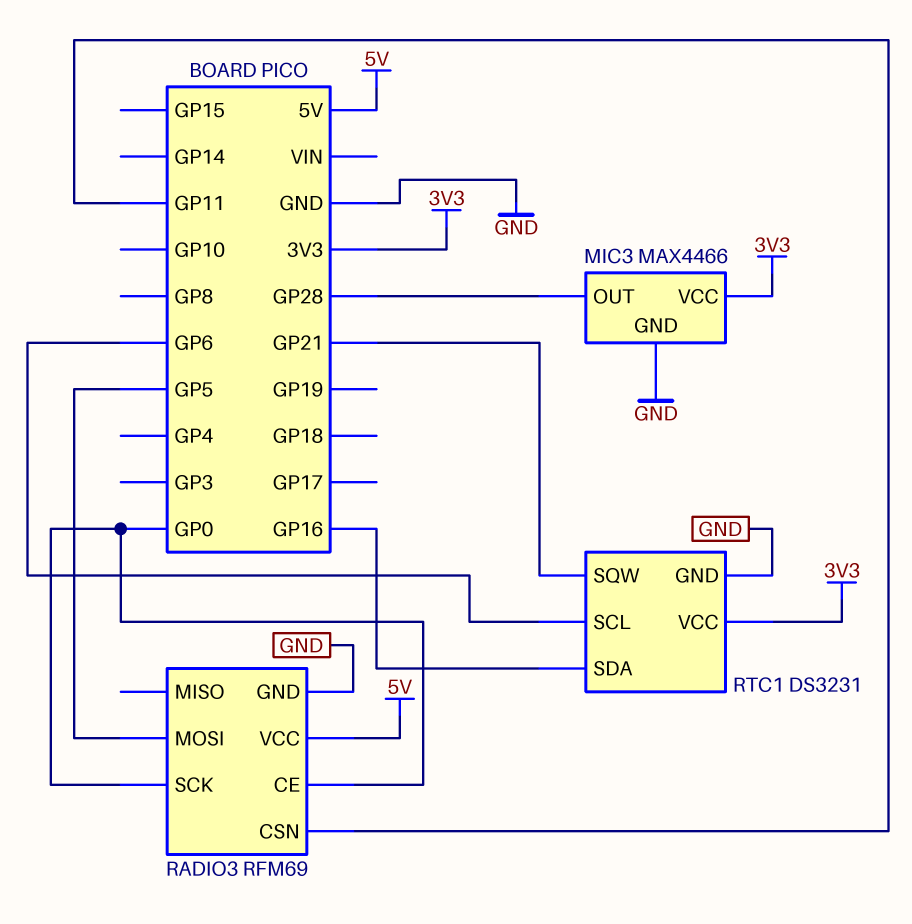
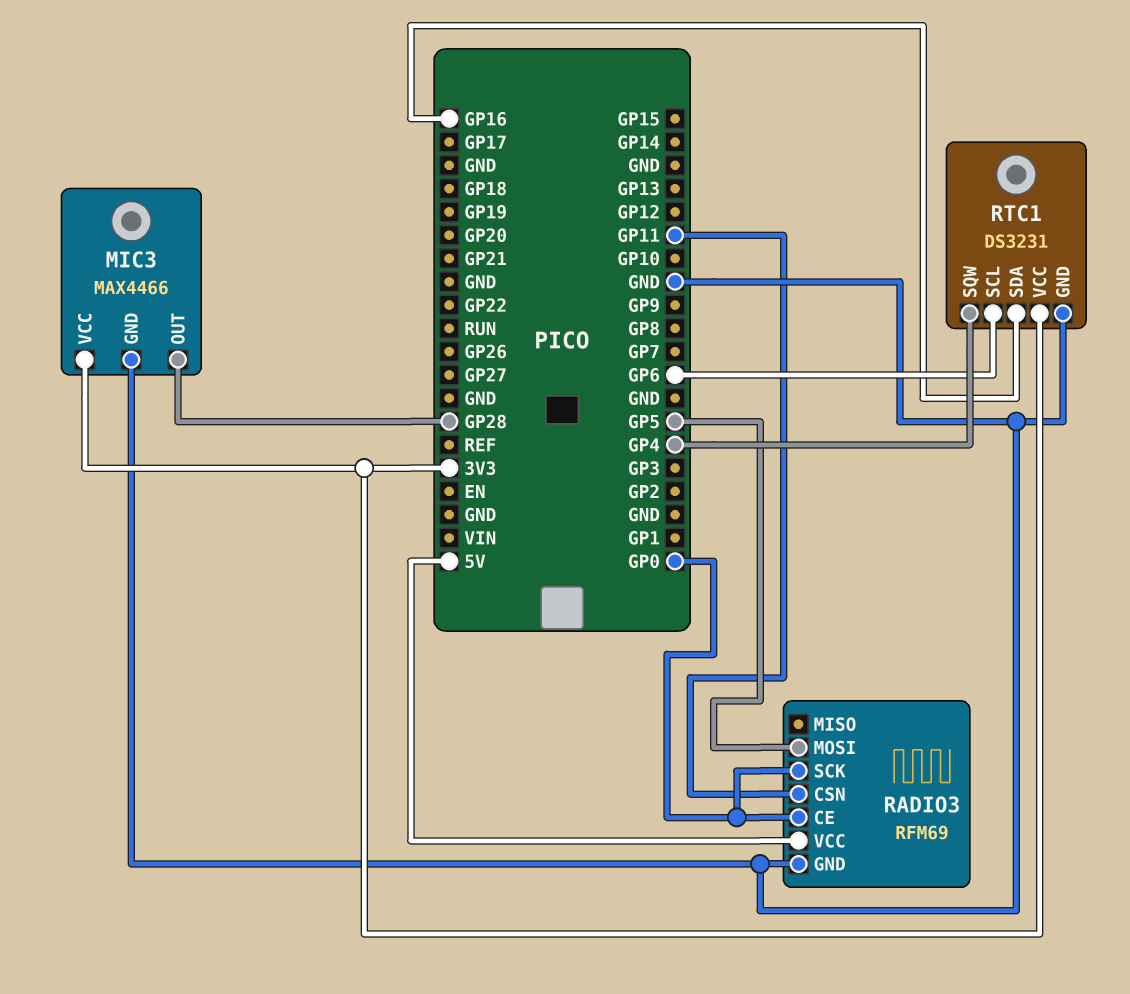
RTC1 pin SQW: GP21 -> GP4

